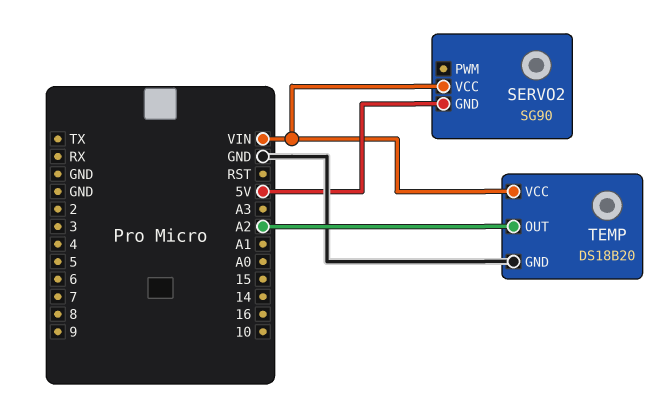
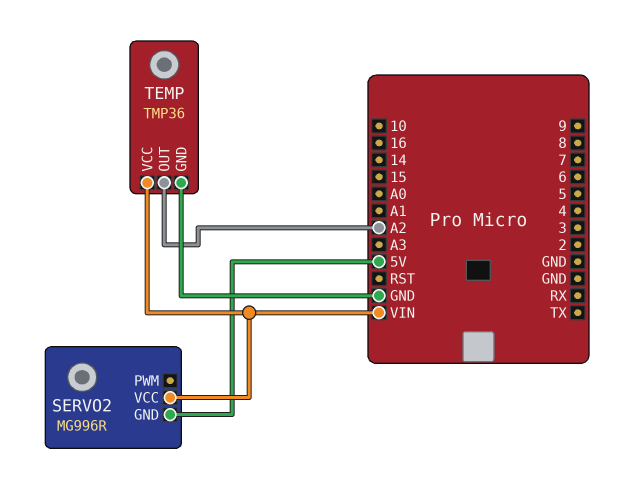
SERVO2: SG90 -> MG996R
TEMP: DS18B20 -> TMP36

